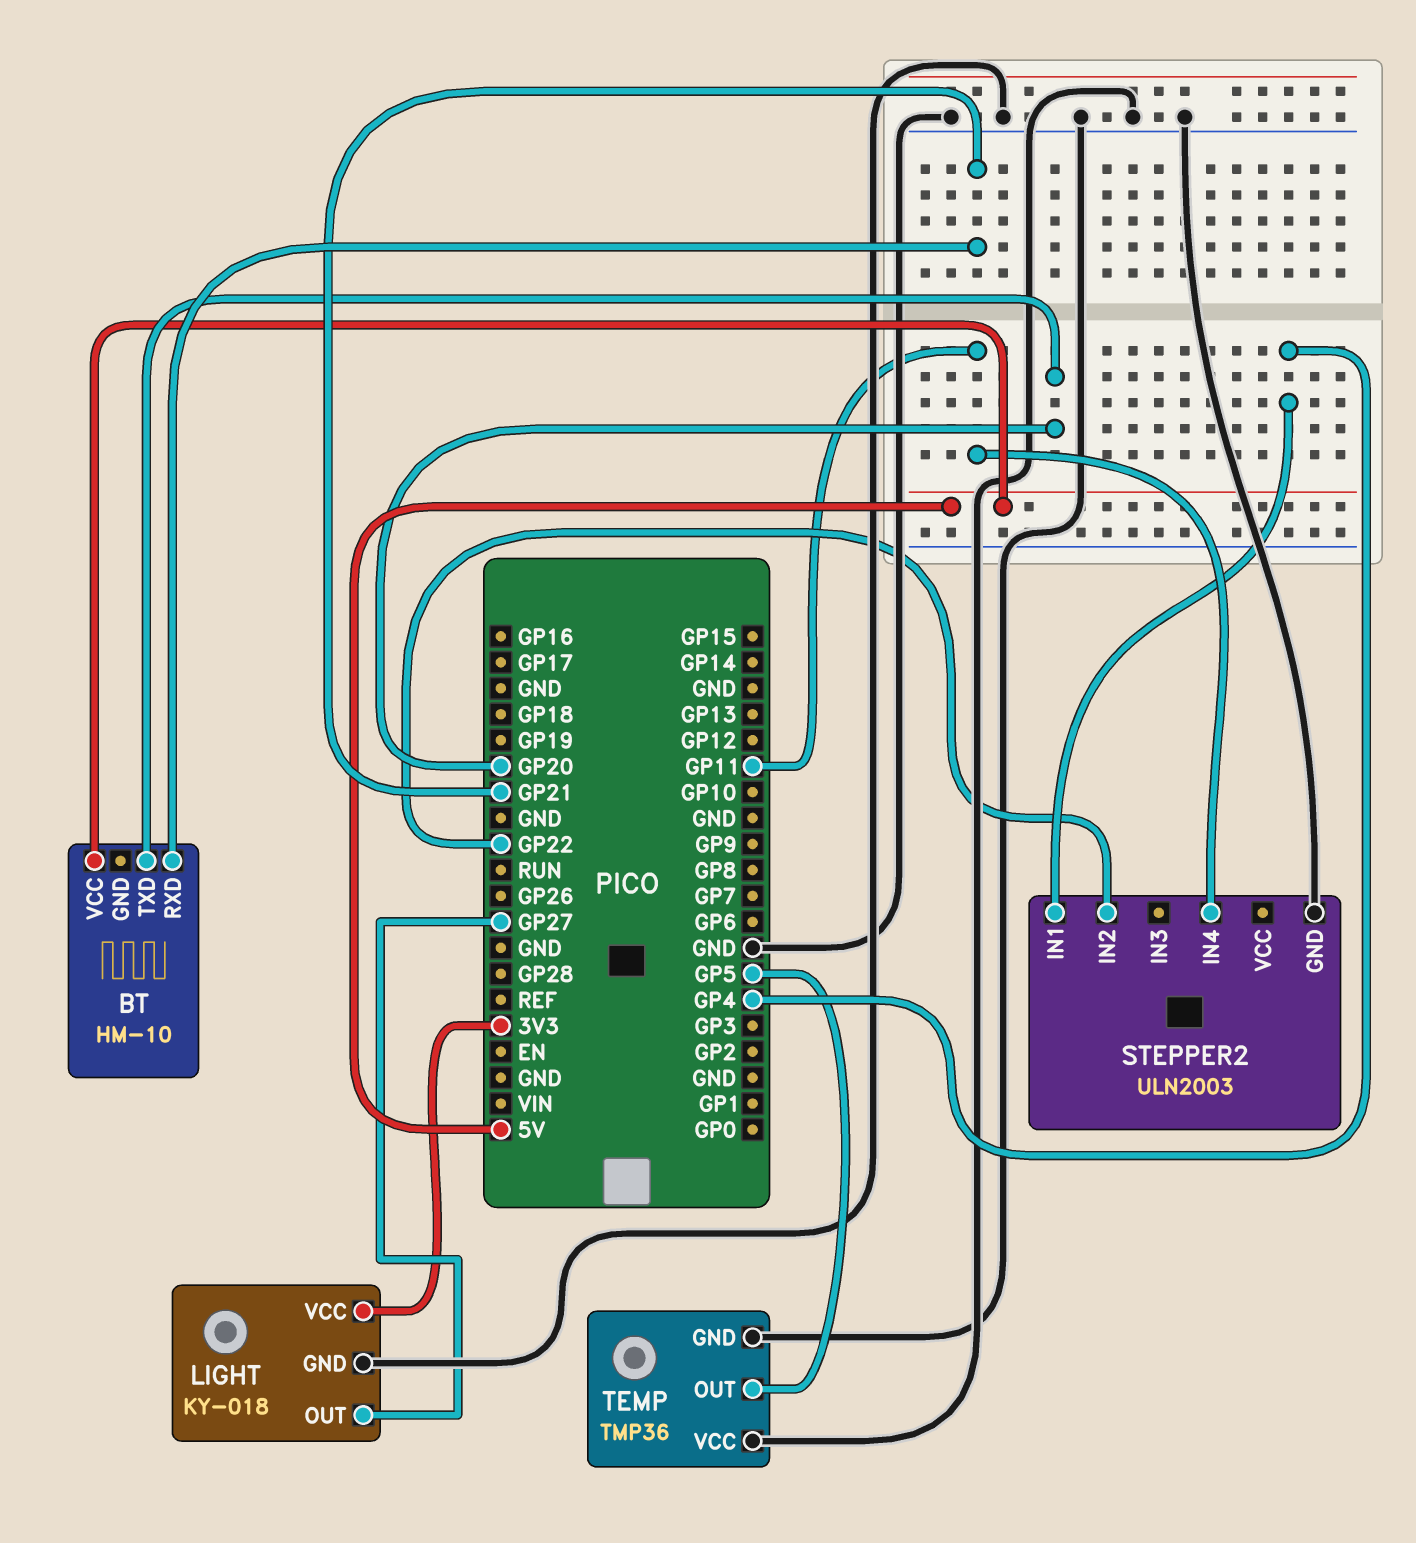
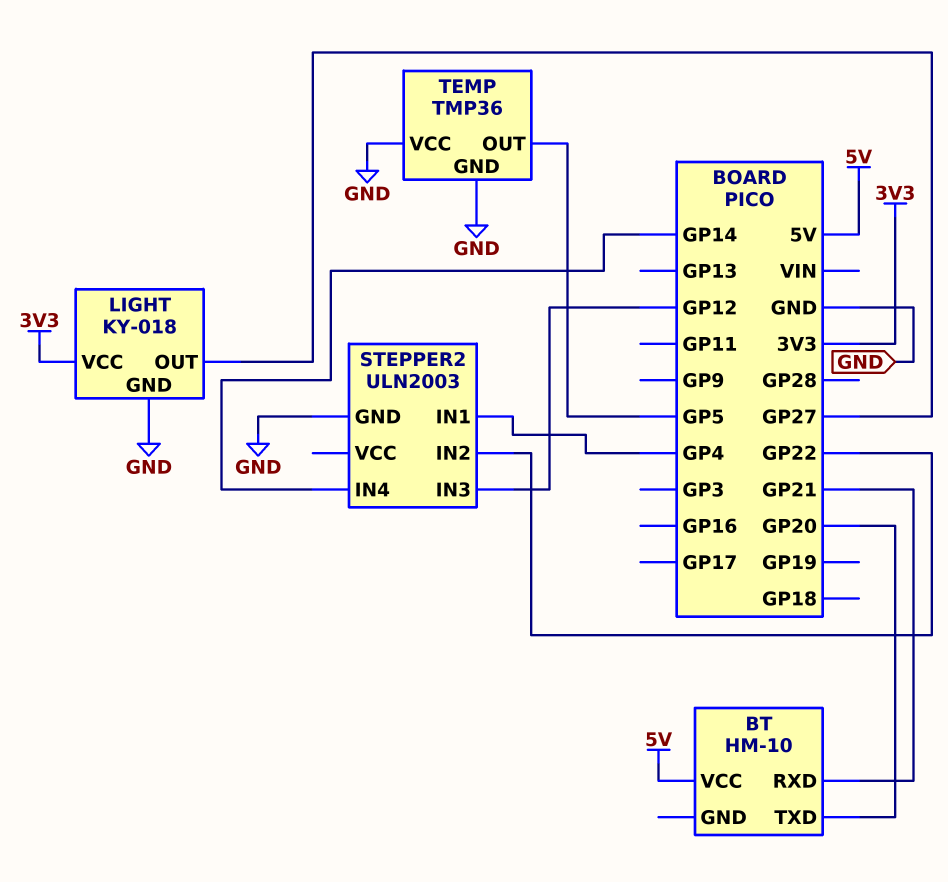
STEPPER2 pin IN3: none -> GP12
STEPPER2 pin IN4: GP11 -> GP14

